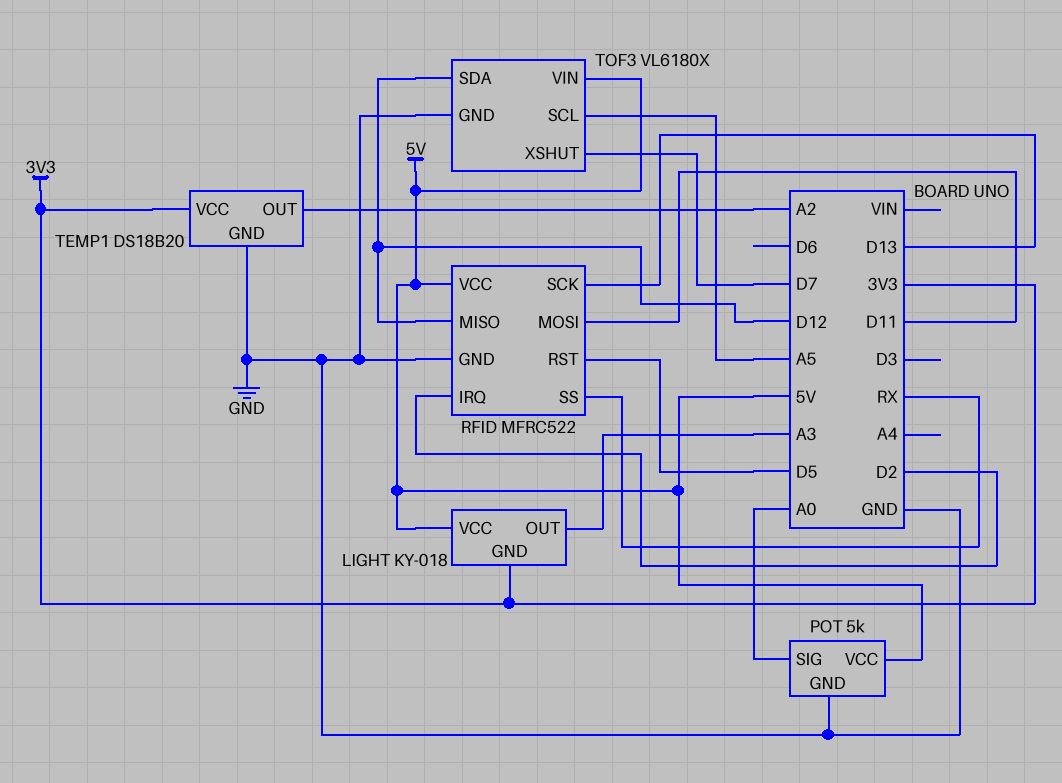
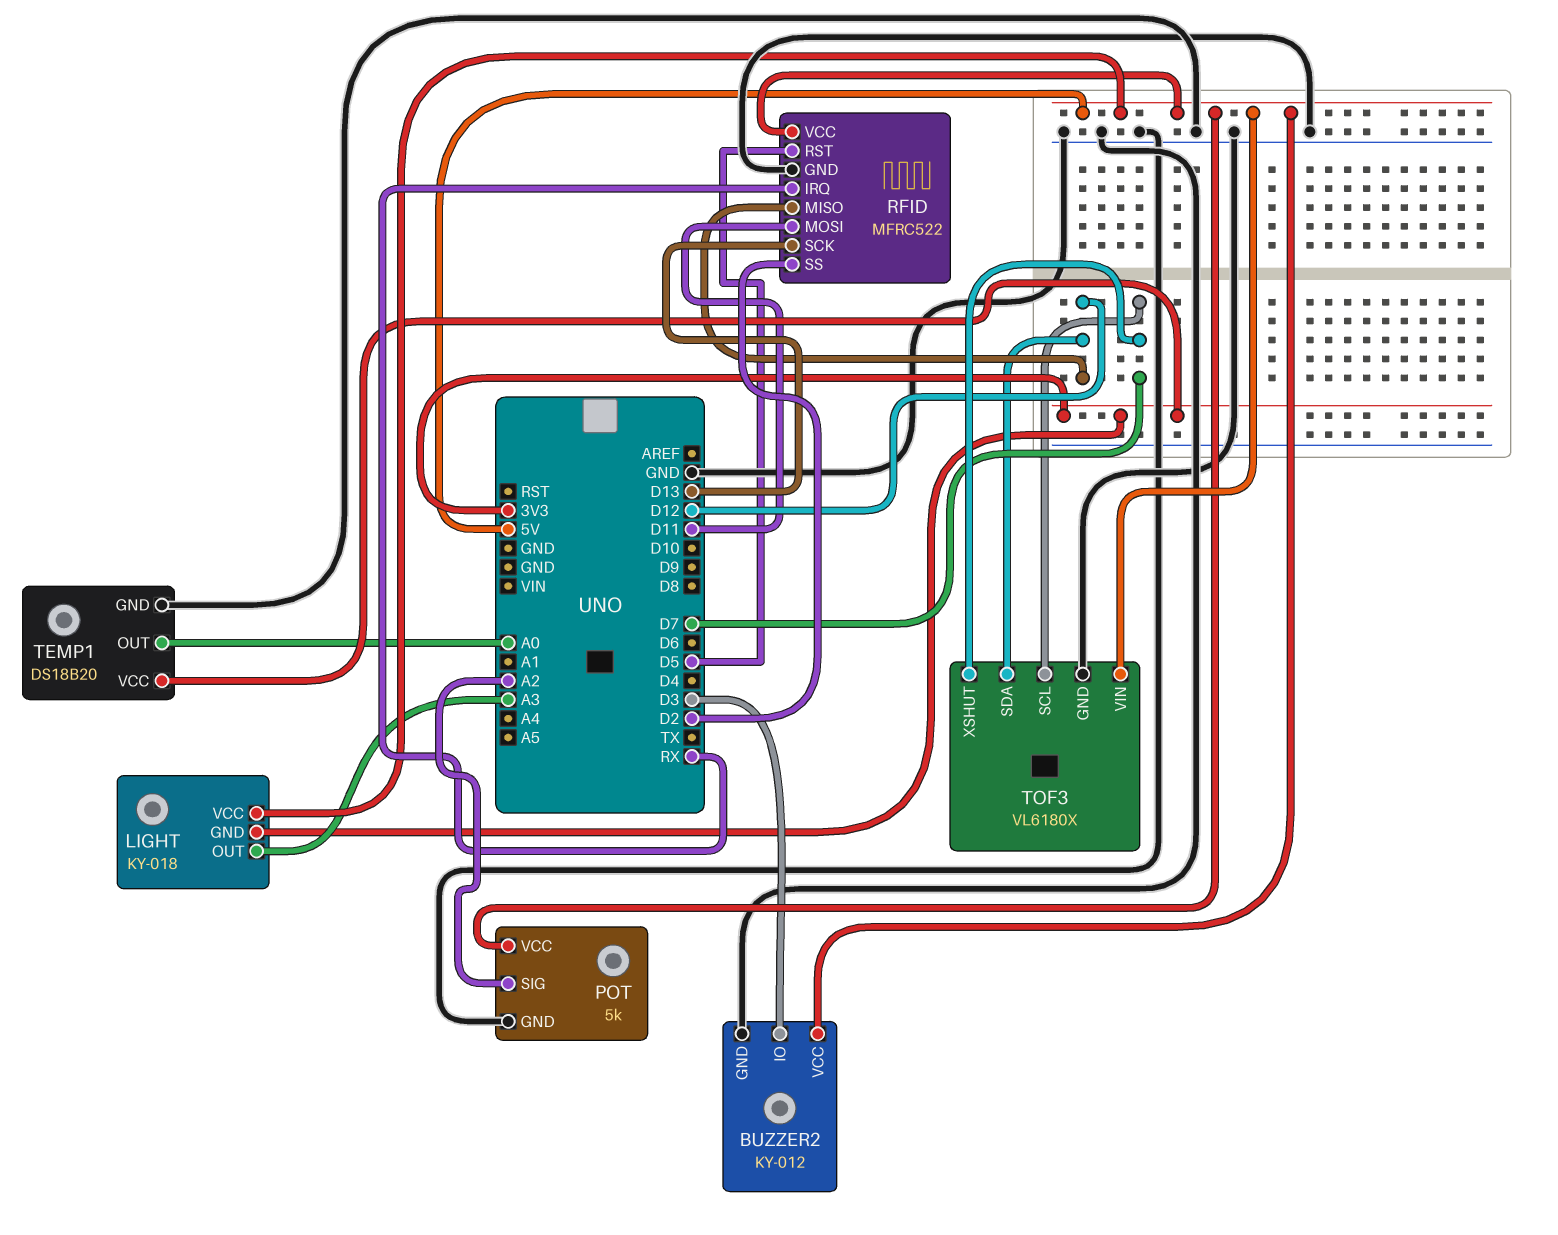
BUZZER2: none -> KY-012
BUZZER2 pin GND: none -> GND
BUZZER2 pin IO: none -> D3
BUZZER2 pin VCC: none -> 5V
POT pin SIG: A0 -> A2
RFID pin IRQ: D2 -> RX
RFID pin SS: RX -> D2
TEMP1 pin OUT: A2 -> A0
TOF3 pin SCL: A5 -> D7

